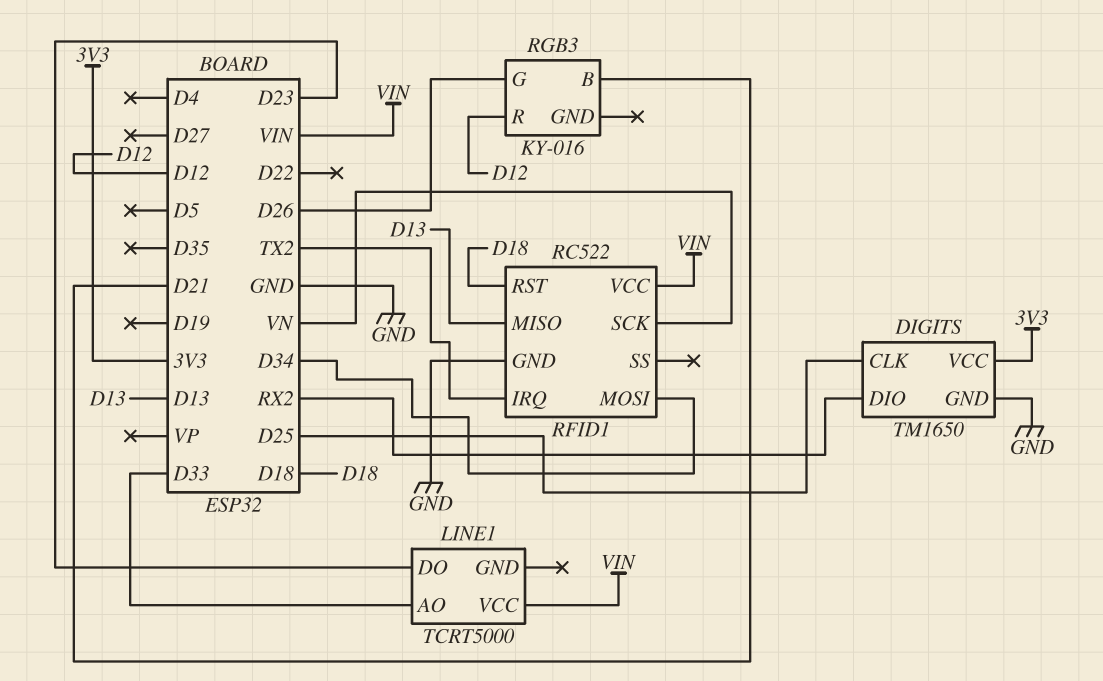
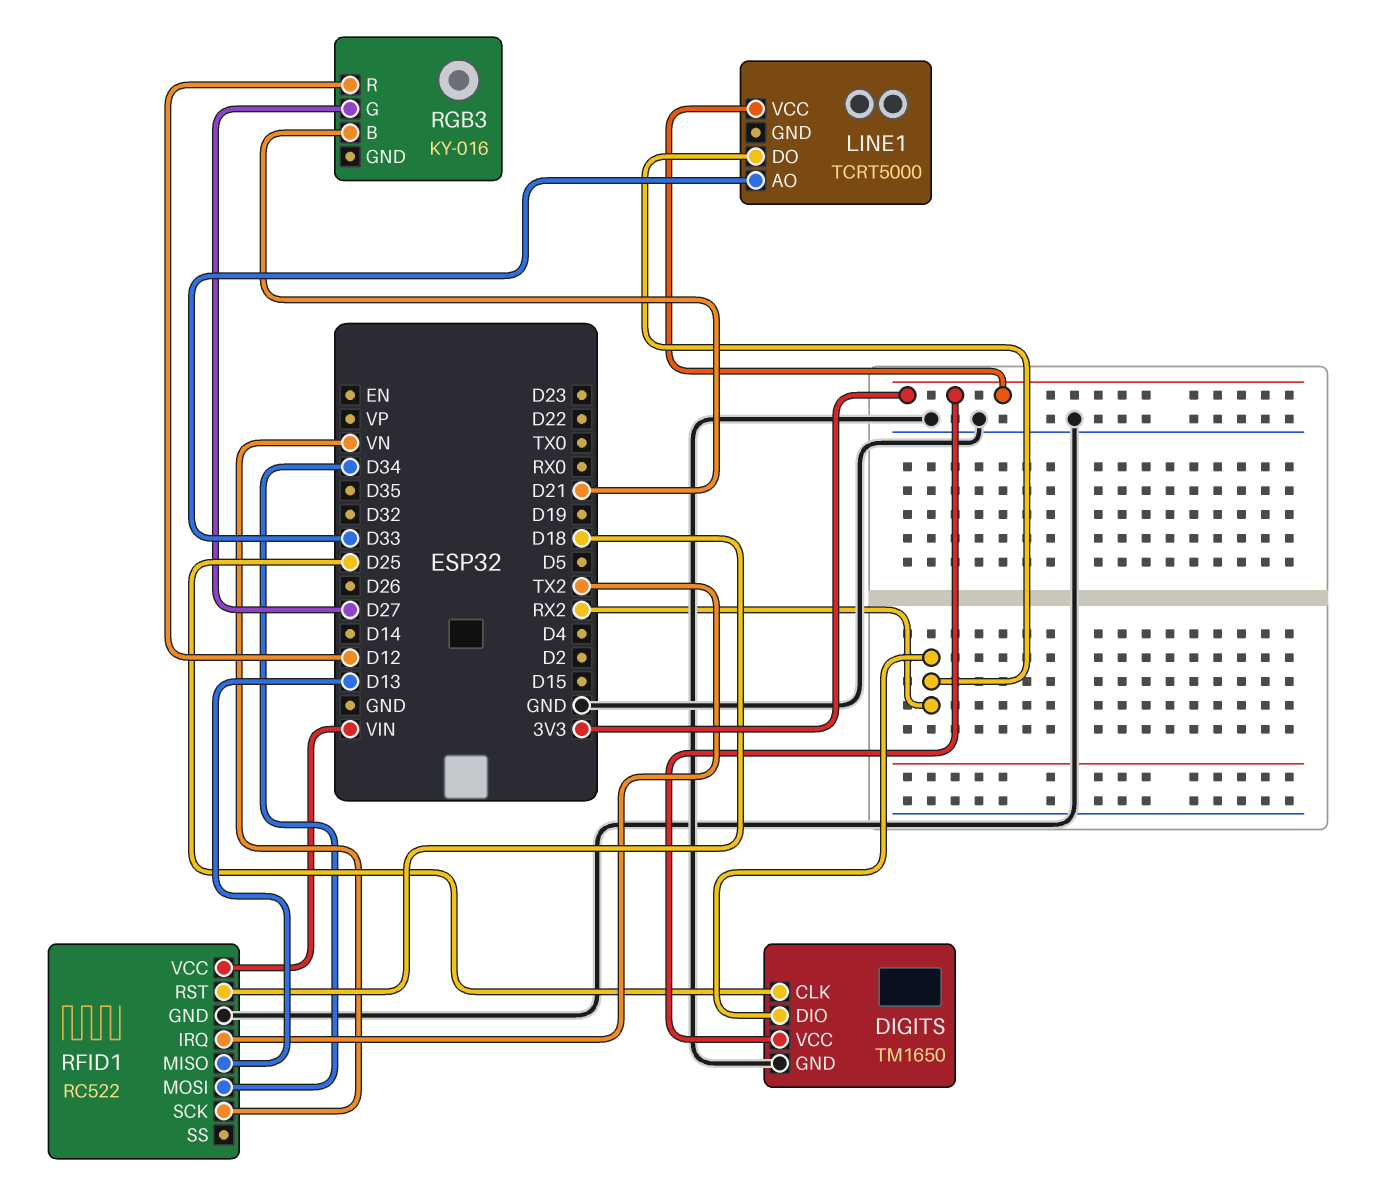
LINE1 pin DO: D23 -> RX2
LINE1 pin VCC: VIN -> 3V3
RGB3 pin G: D26 -> D27

